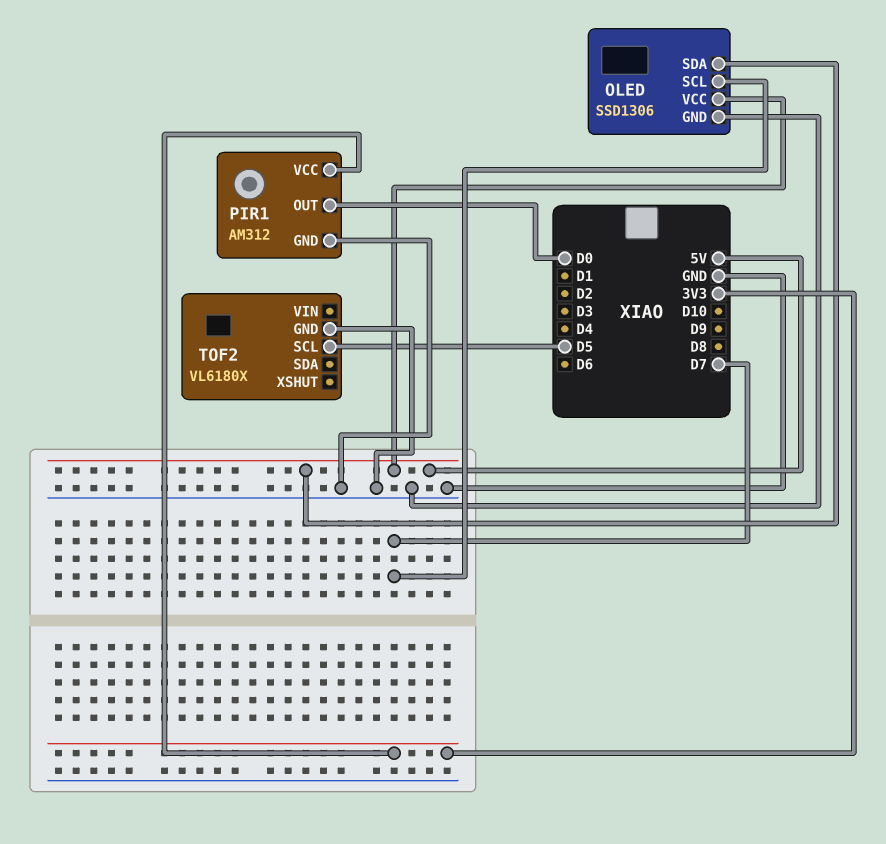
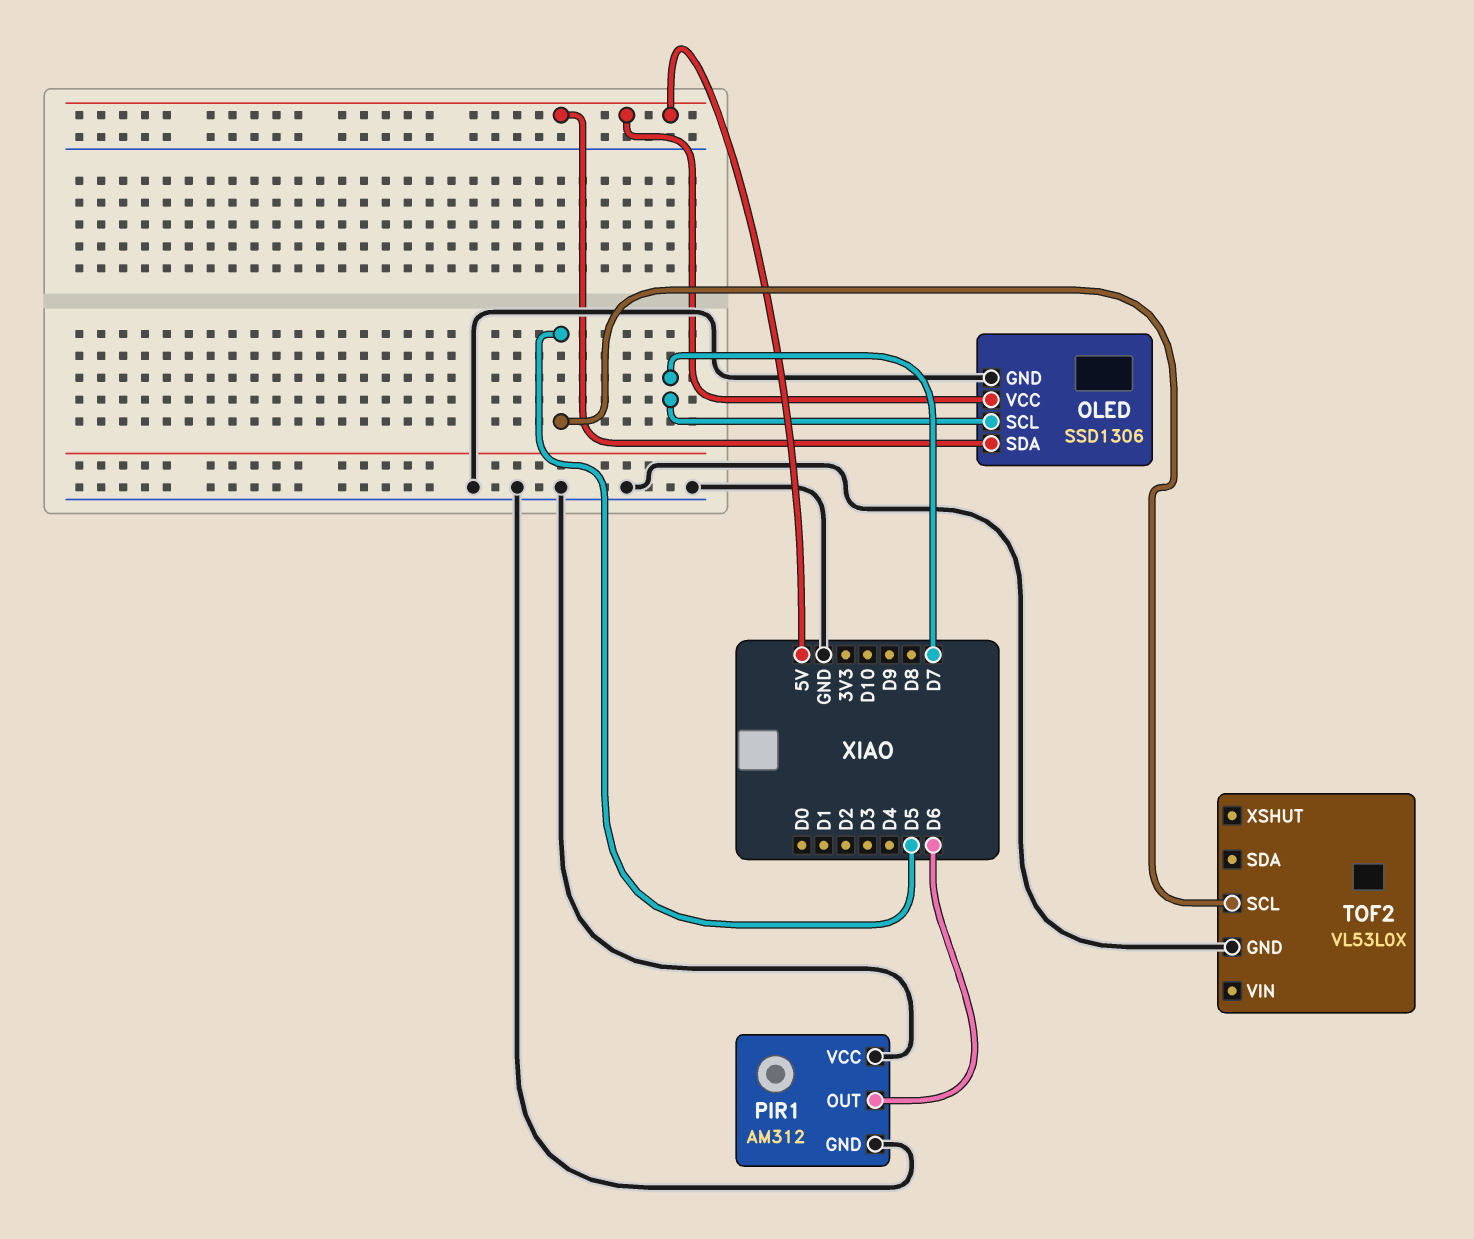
PIR1 pin OUT: D0 -> D6
PIR1 pin VCC: 3V3 -> GND
TOF2: VL6180X -> VL53L0X

